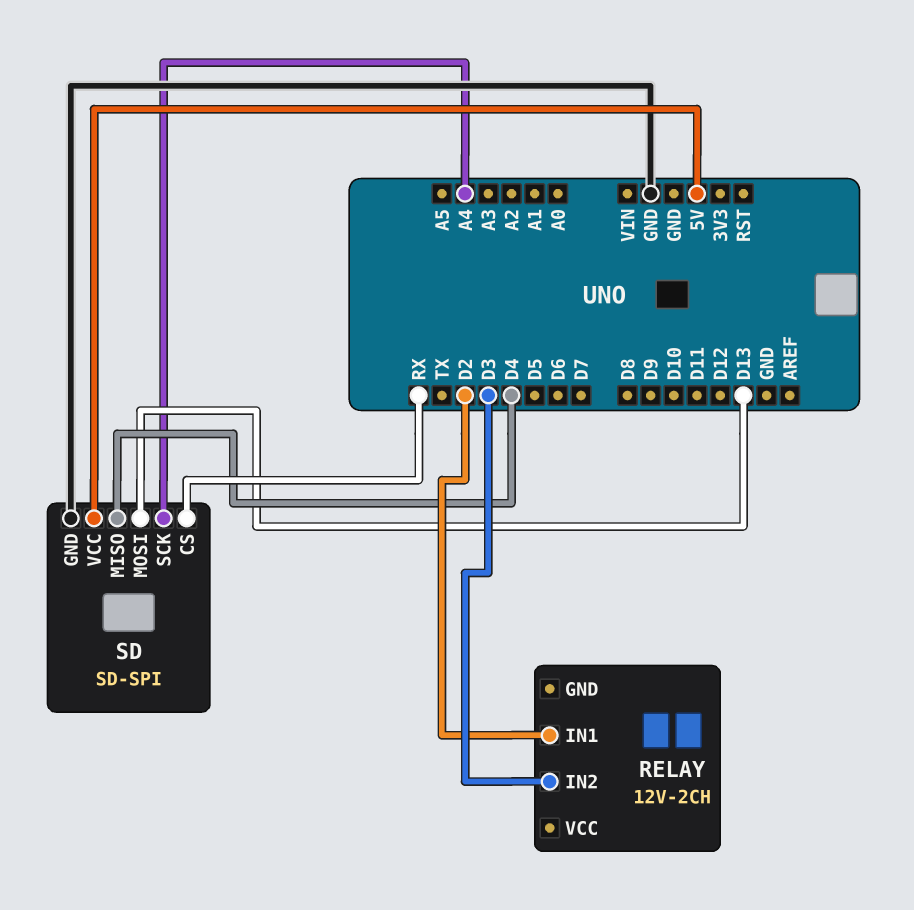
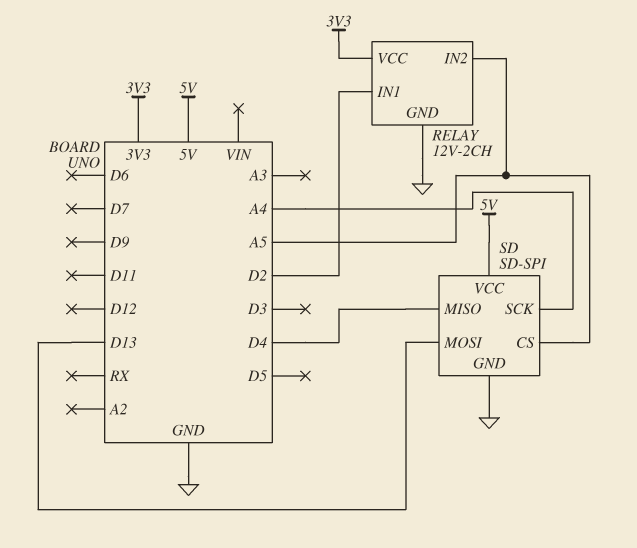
RELAY pin GND: none -> GND
RELAY pin IN2: D3 -> A5
RELAY pin VCC: none -> 3V3
SD pin CS: RX -> A5

